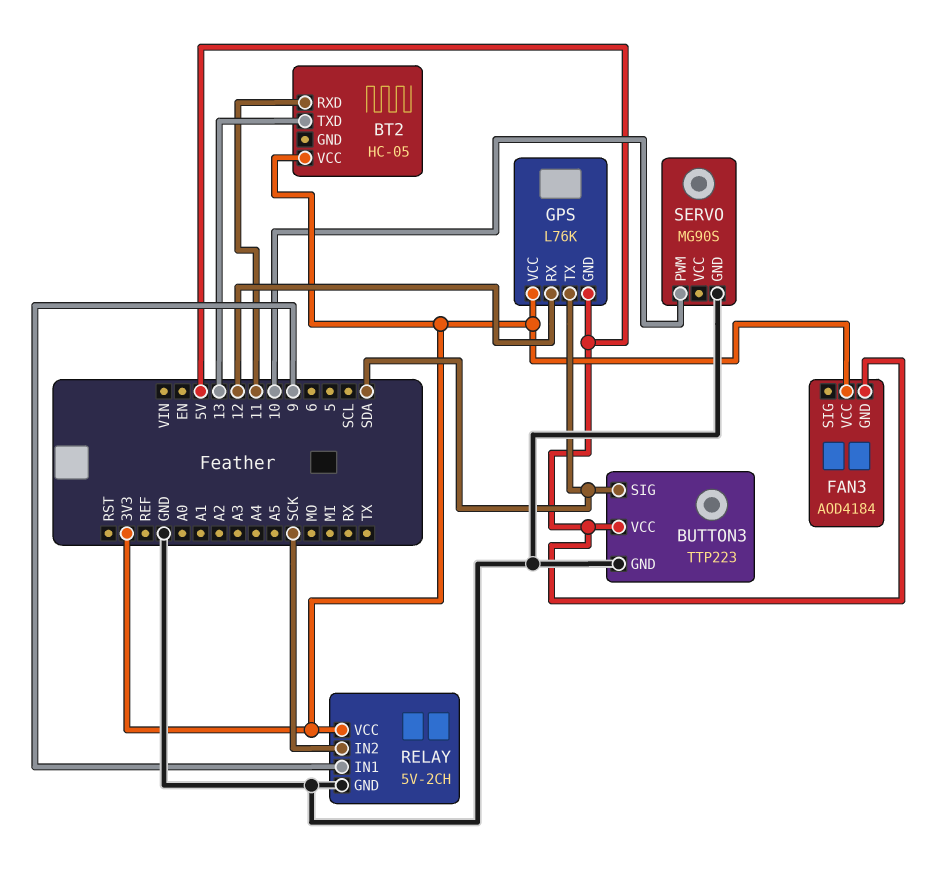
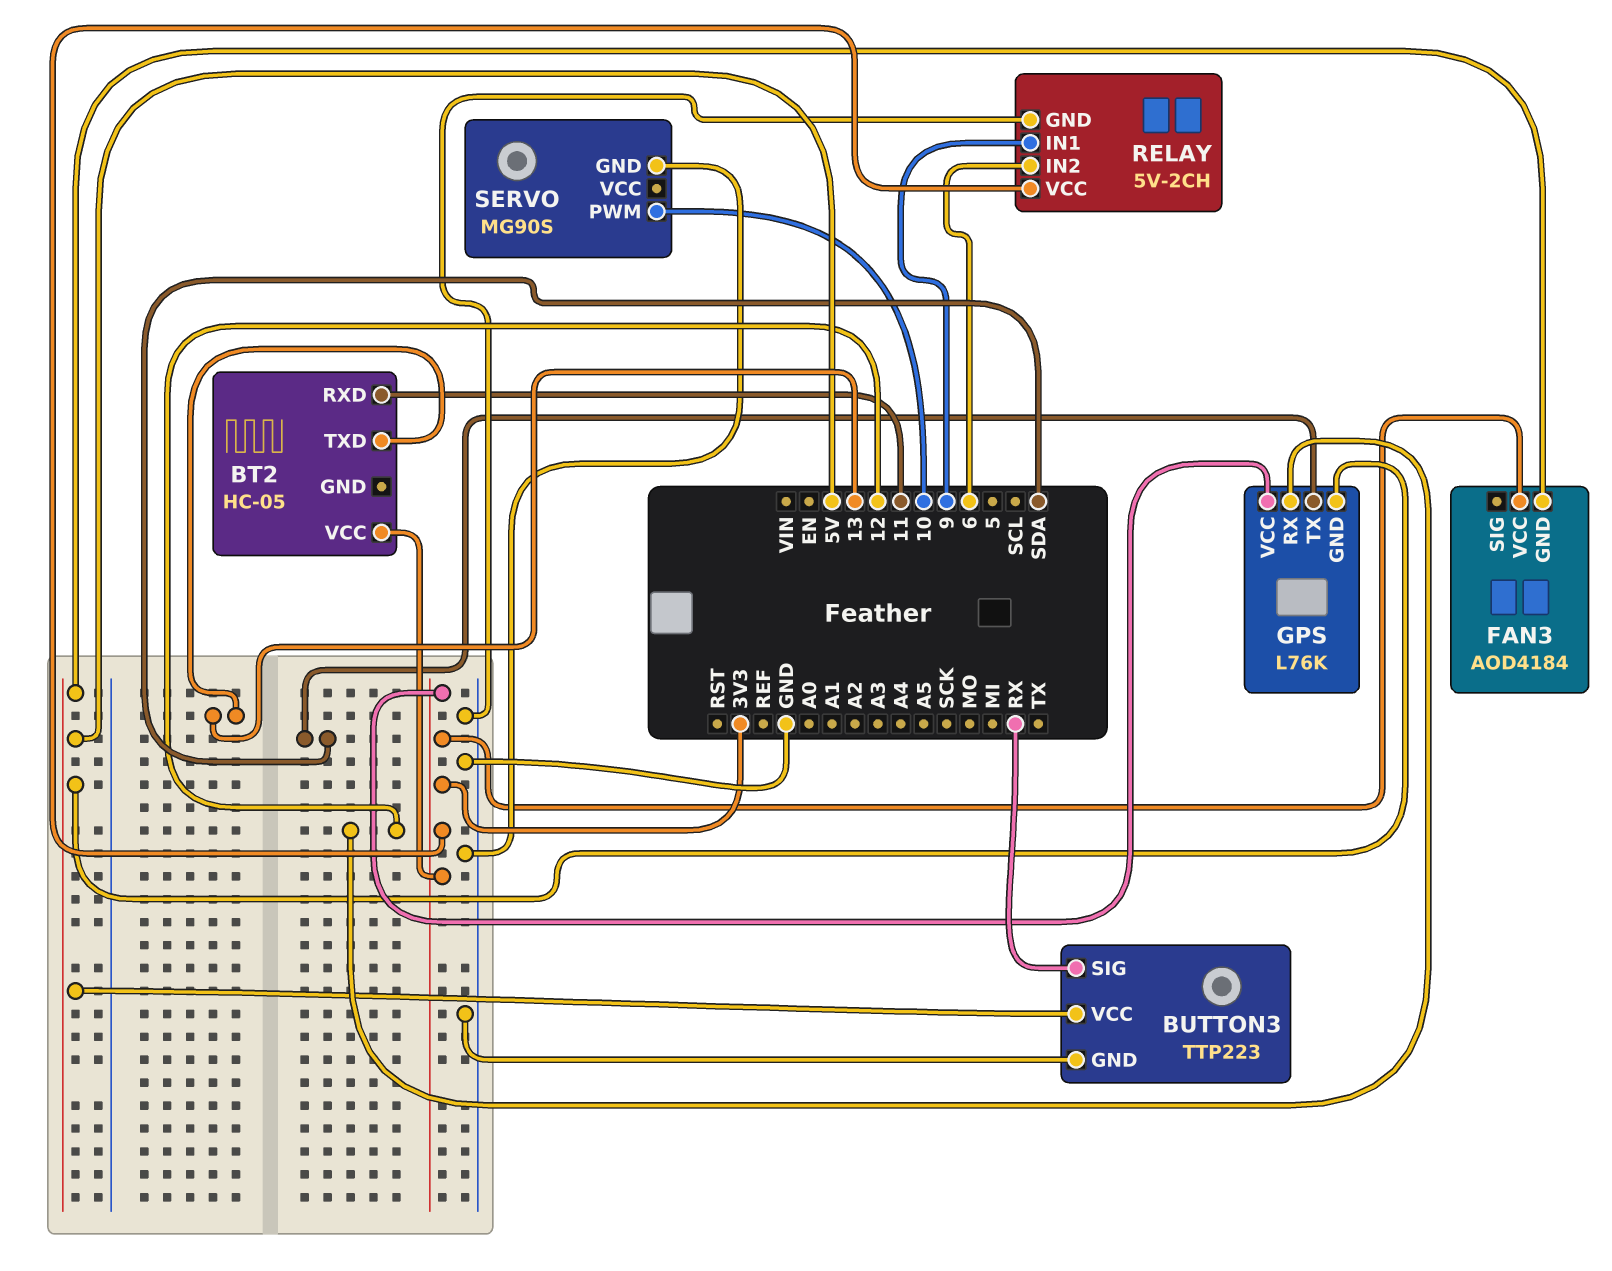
BUTTON3 pin SIG: SDA -> RX
RELAY pin IN2: SCK -> 6

